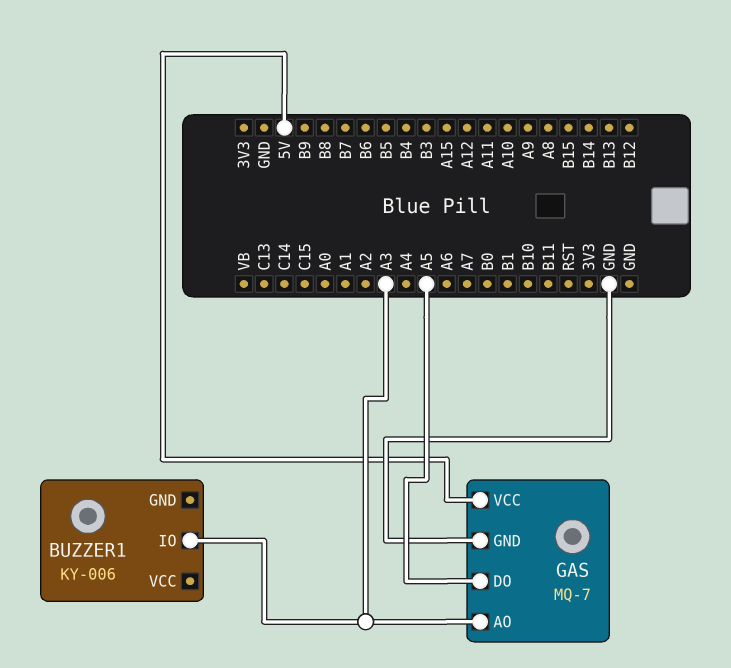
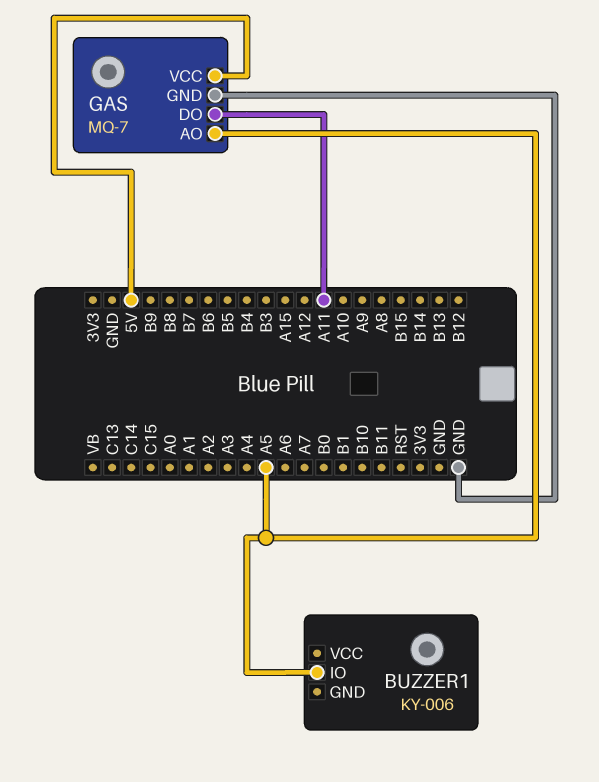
BUZZER1 pin IO: A3 -> A5
GAS pin AO: A3 -> A5
GAS pin DO: A5 -> A11

